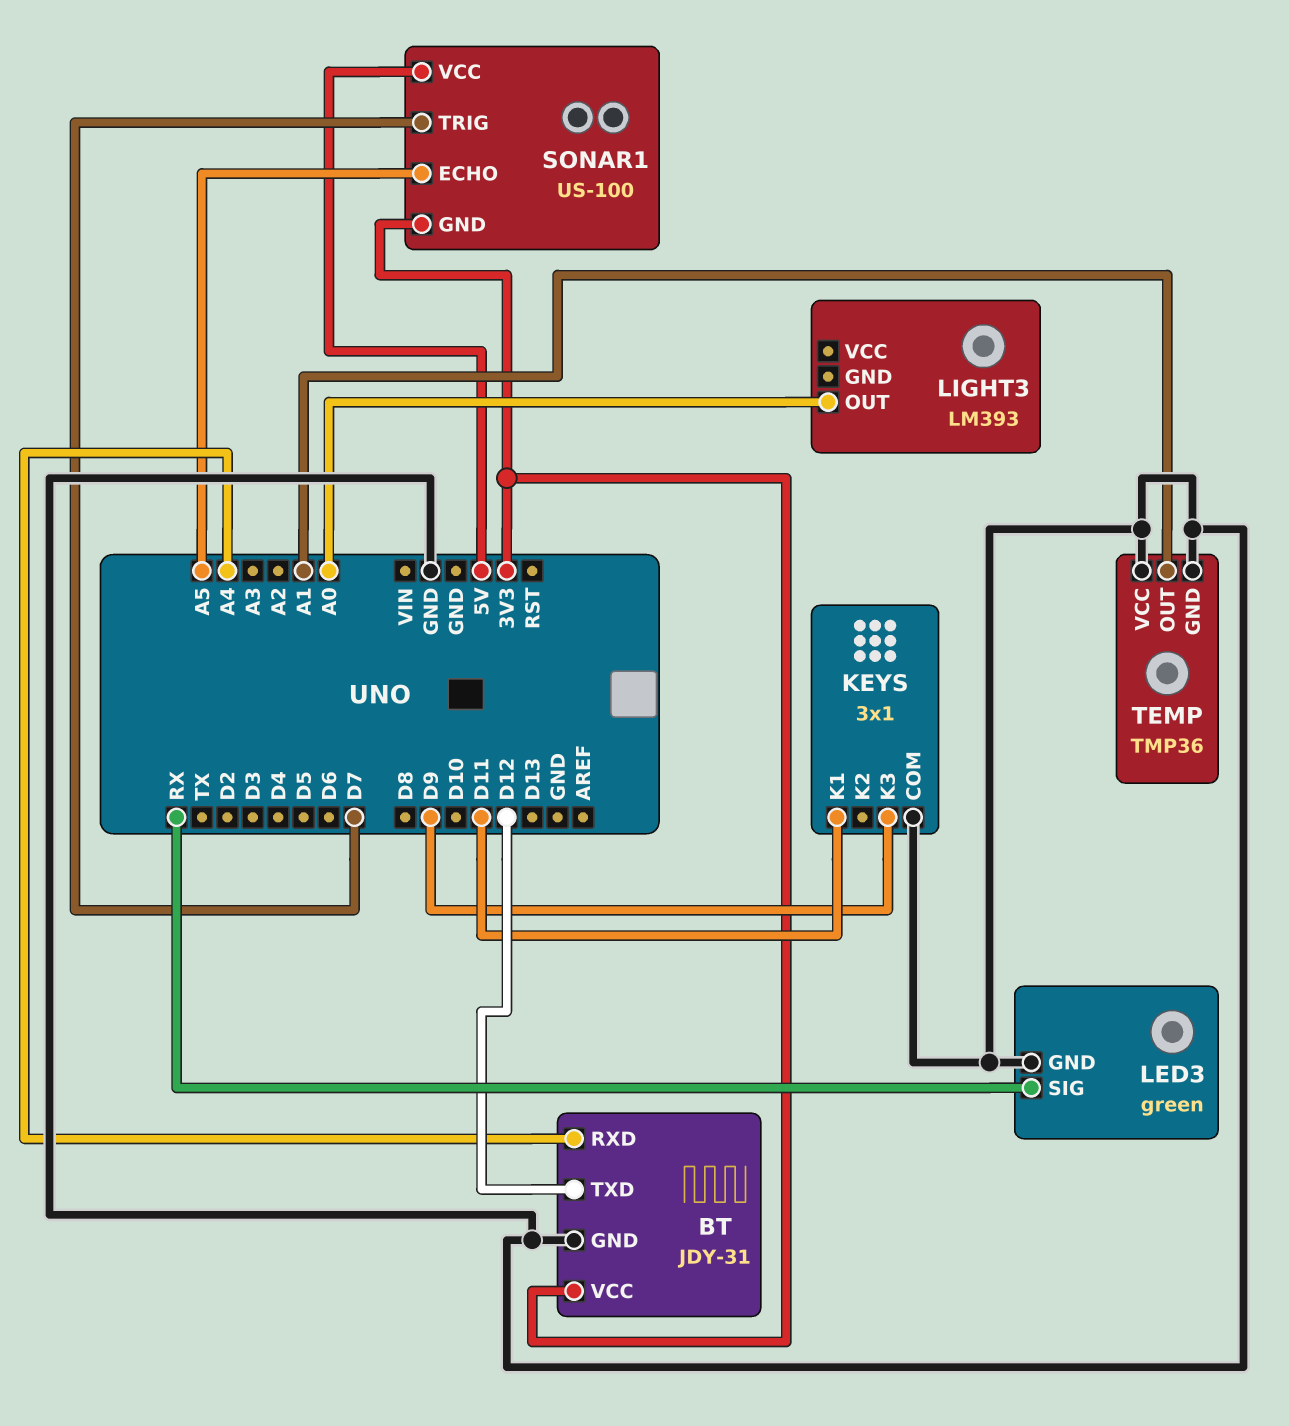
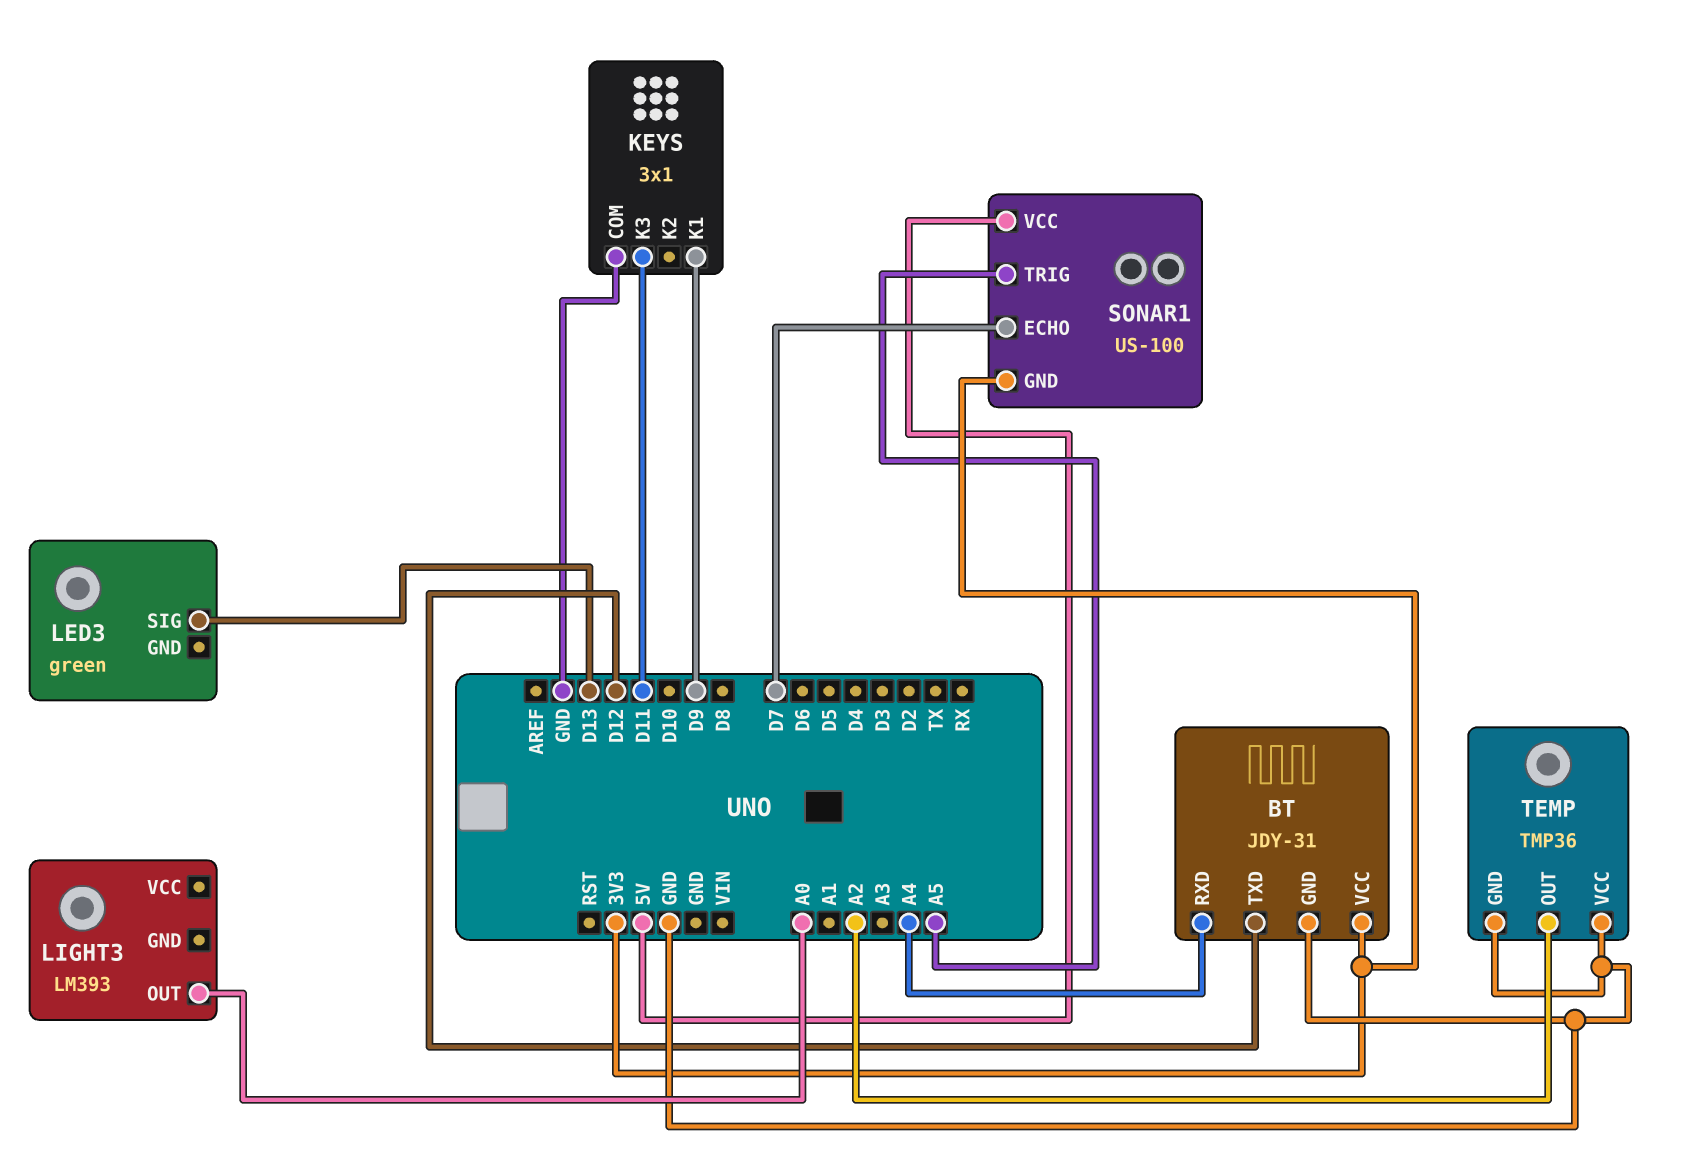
KEYS pin K1: D11 -> D9
KEYS pin K3: D9 -> D11
LED3 pin GND: GND -> none
LED3 pin SIG: RX -> D13
SONAR1 pin ECHO: A5 -> D7
SONAR1 pin TRIG: D7 -> A5
TEMP pin OUT: A1 -> A2

